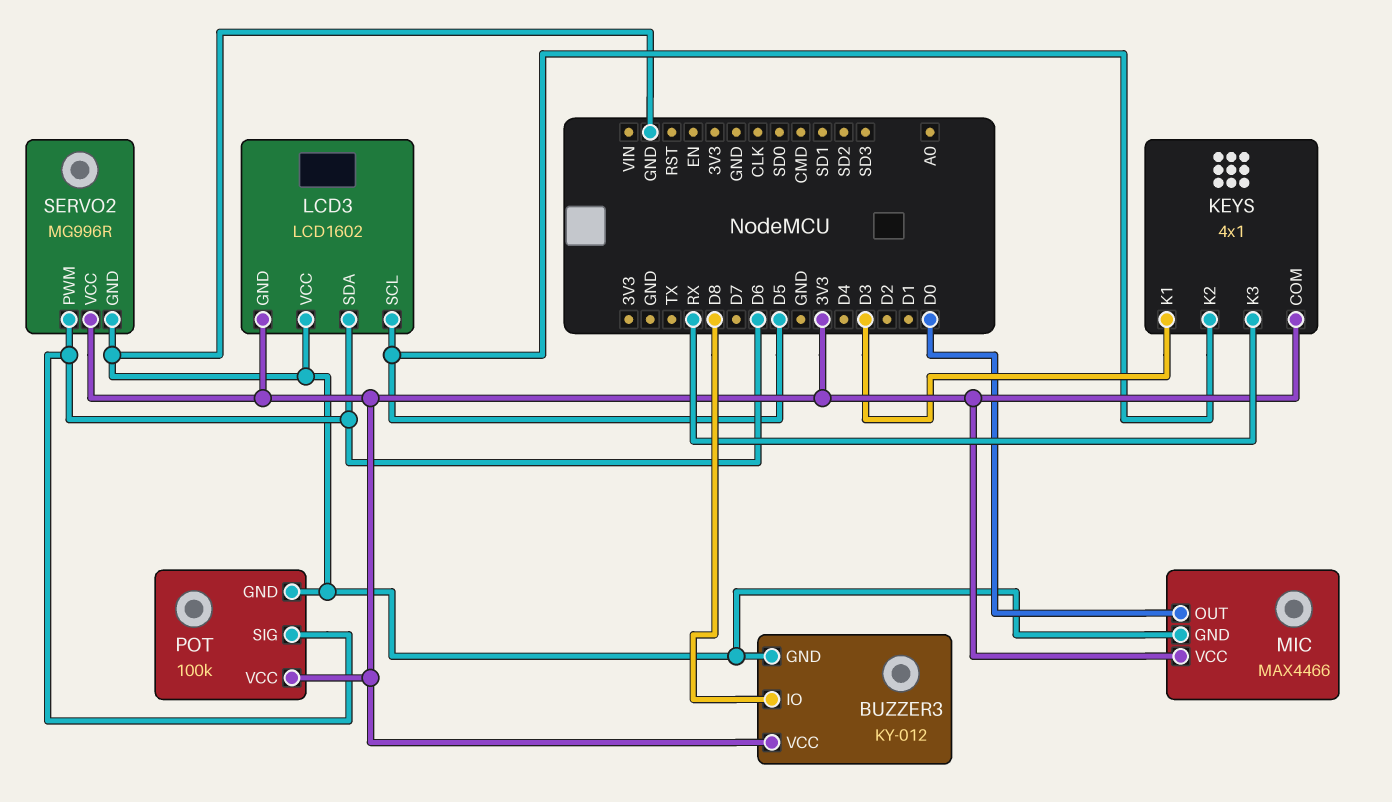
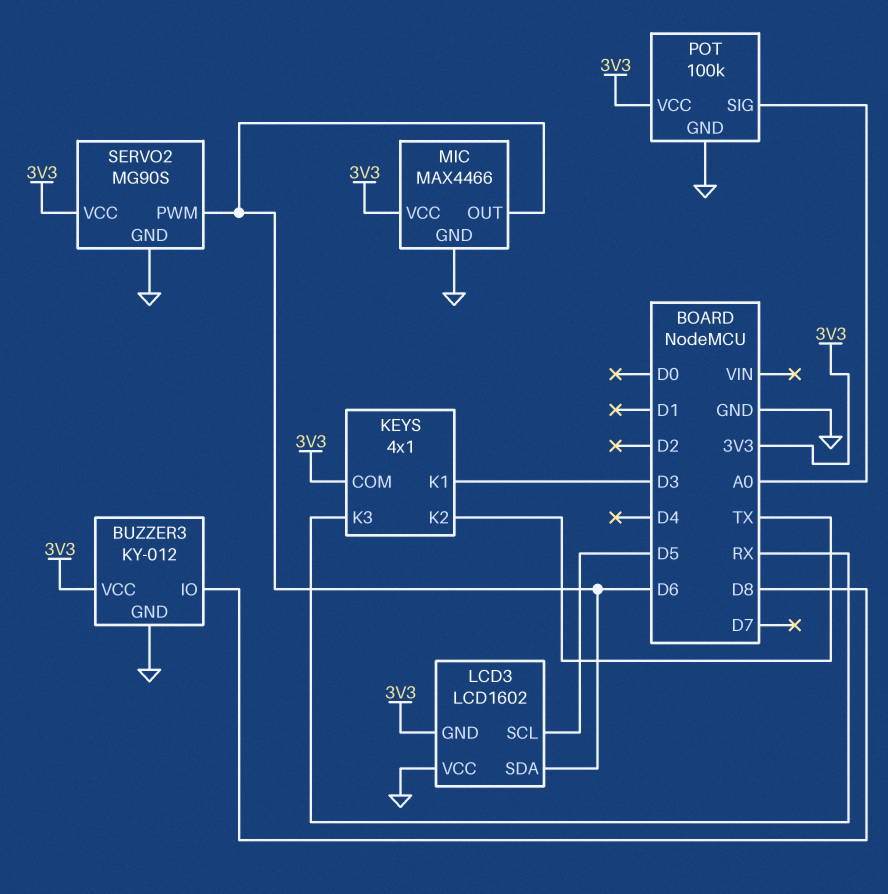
KEYS pin K2: D5 -> TX
MIC pin OUT: D0 -> D6
POT pin SIG: D6 -> A0
SERVO2: MG996R -> MG90S

